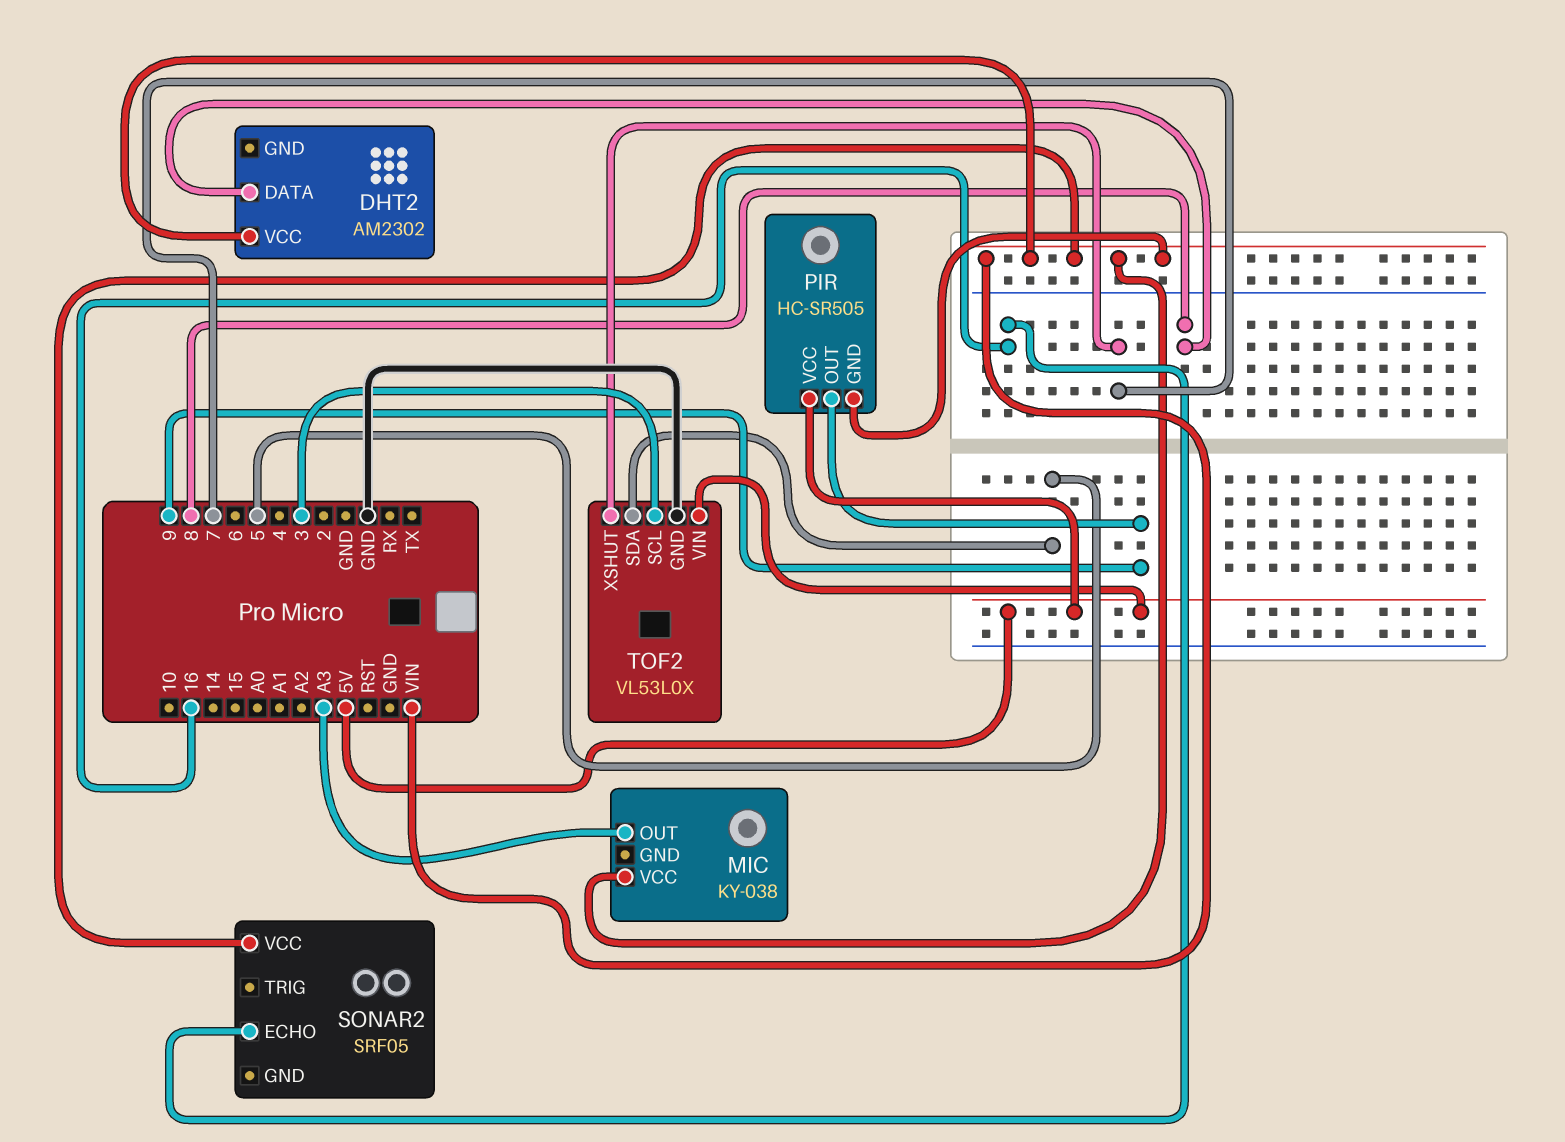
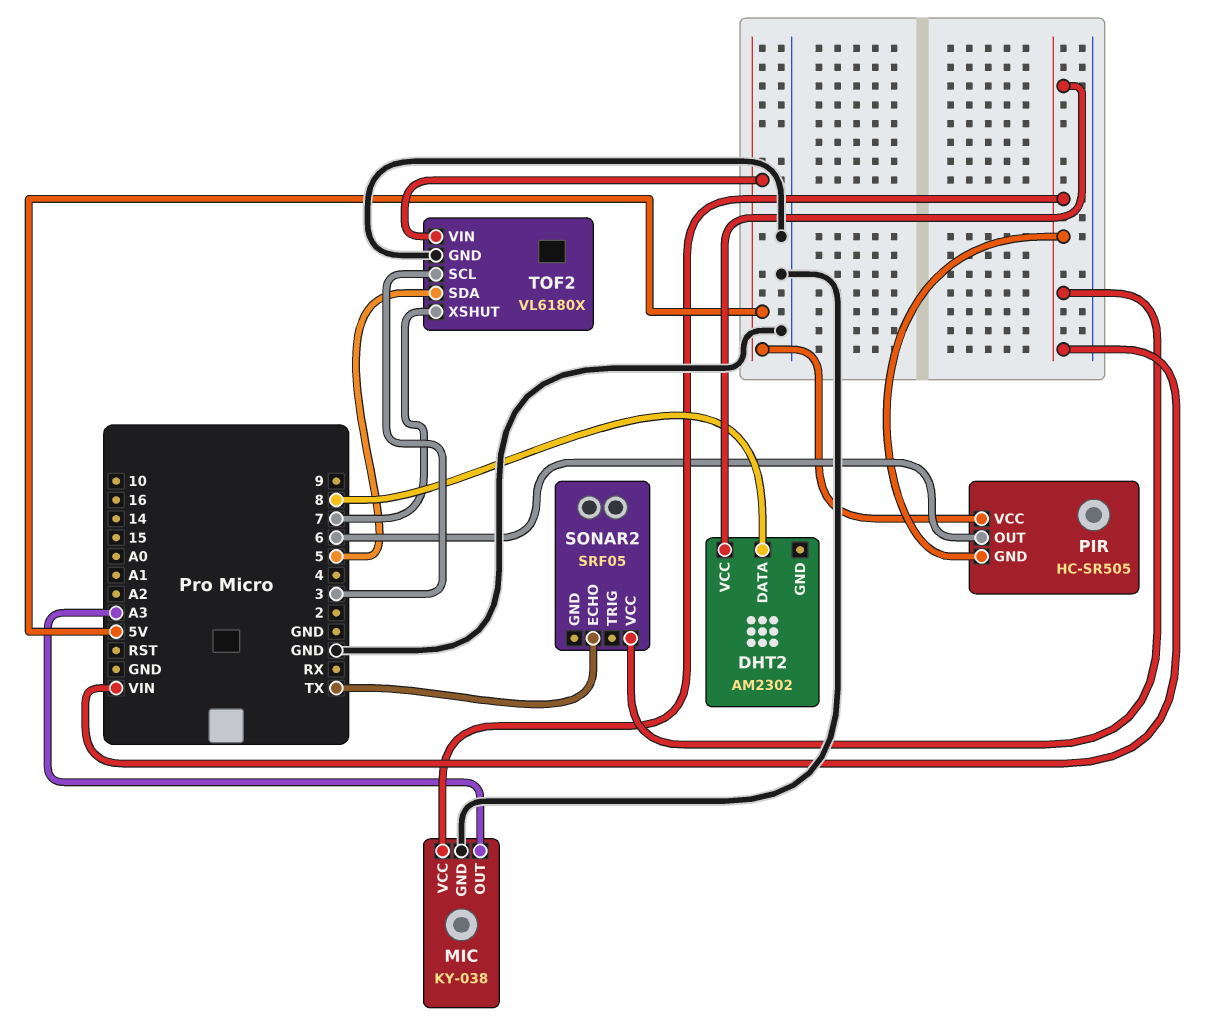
MIC pin GND: none -> GND
PIR pin OUT: 9 -> 6
SONAR2 pin ECHO: 16 -> TX
TOF2: VL53L0X -> VL6180X

